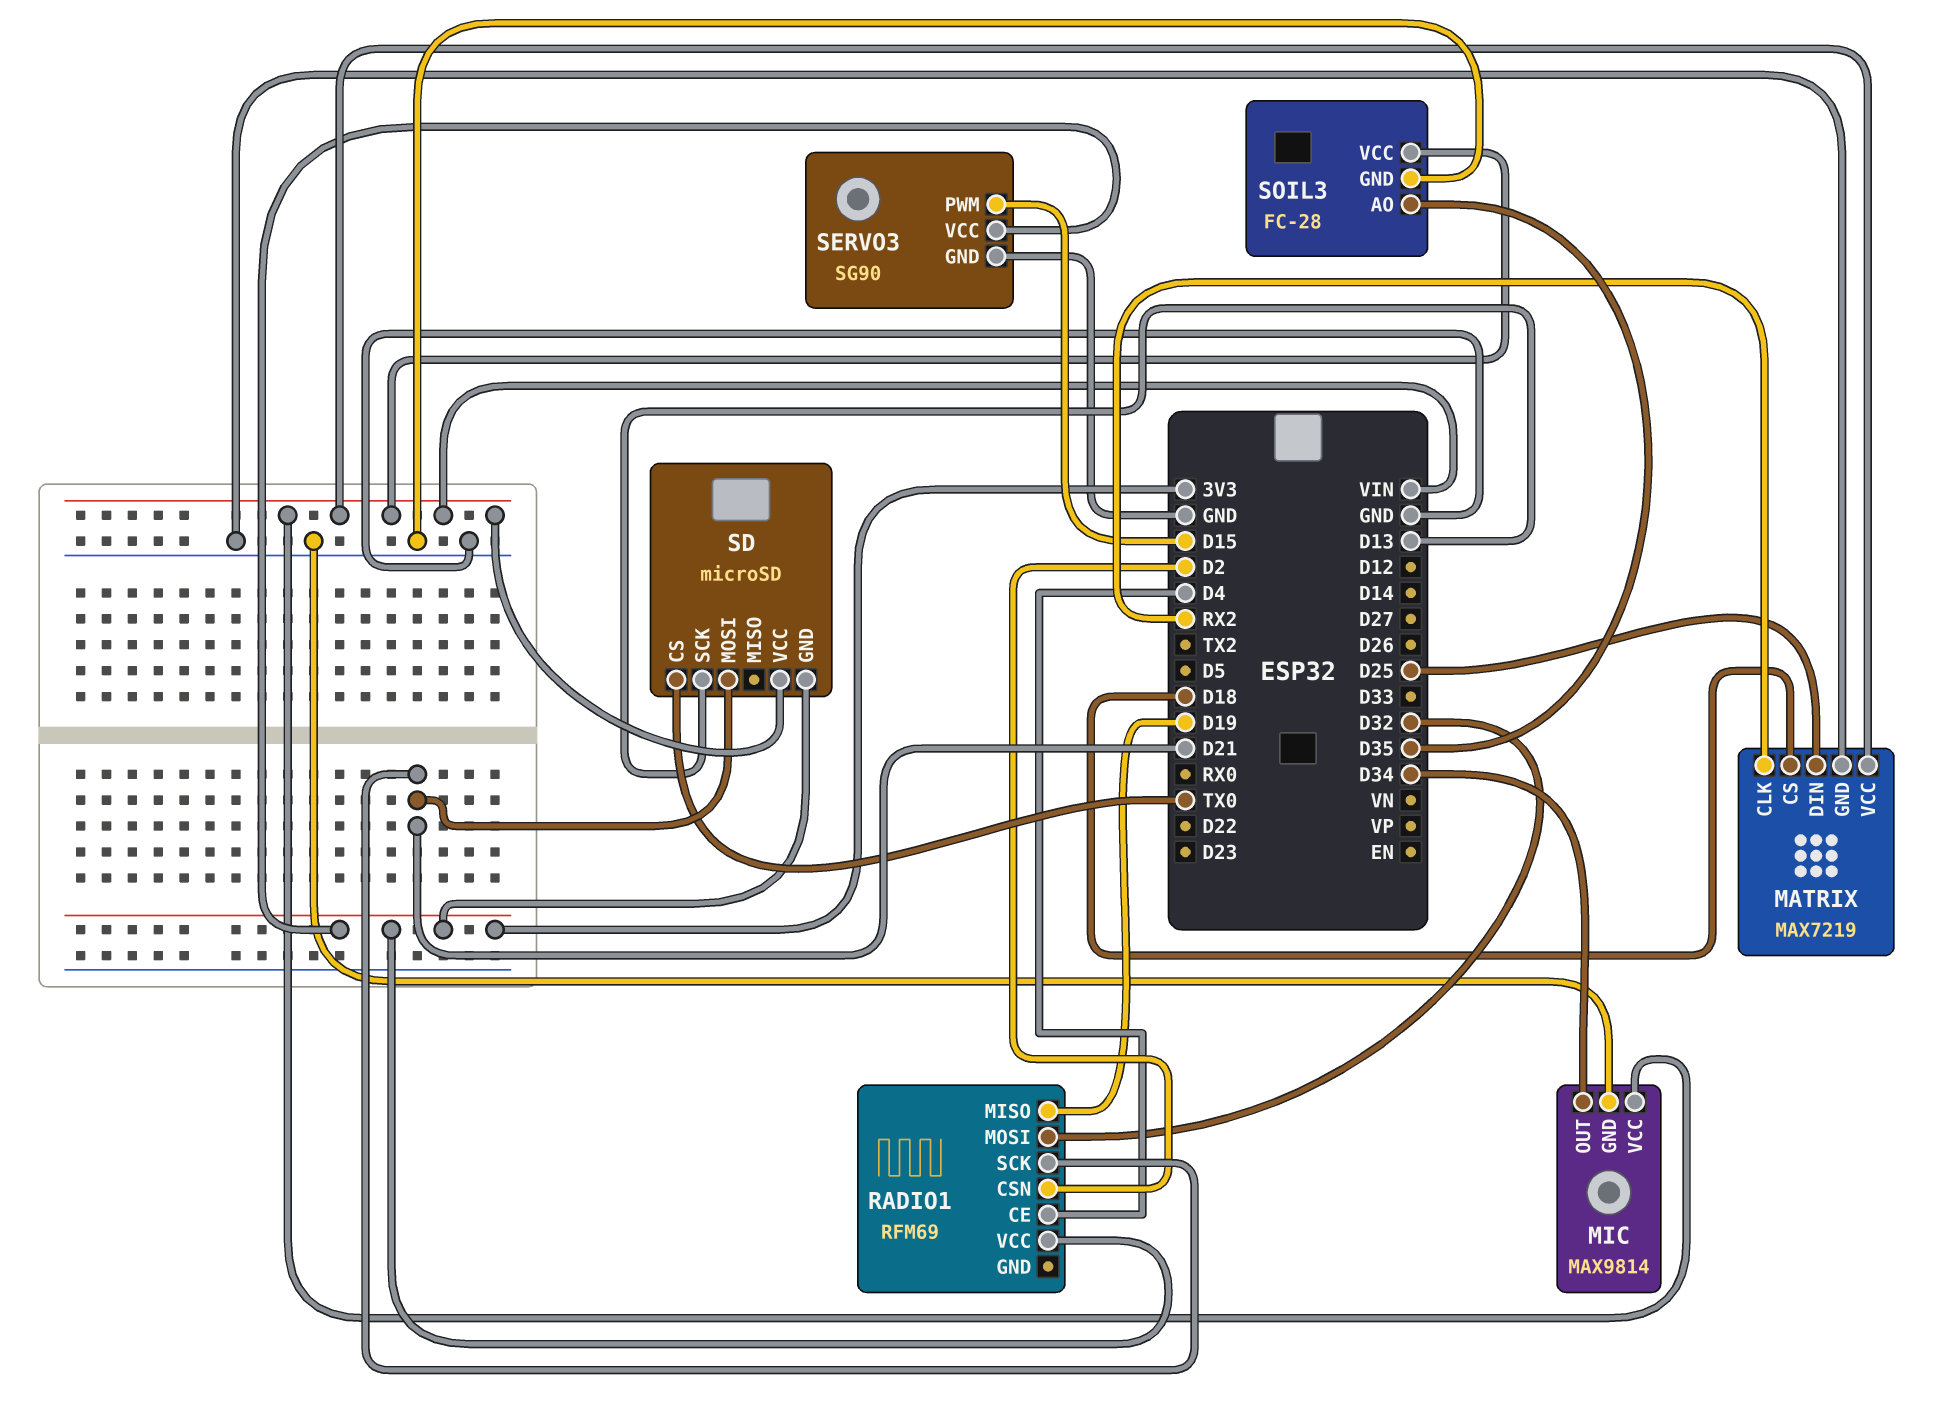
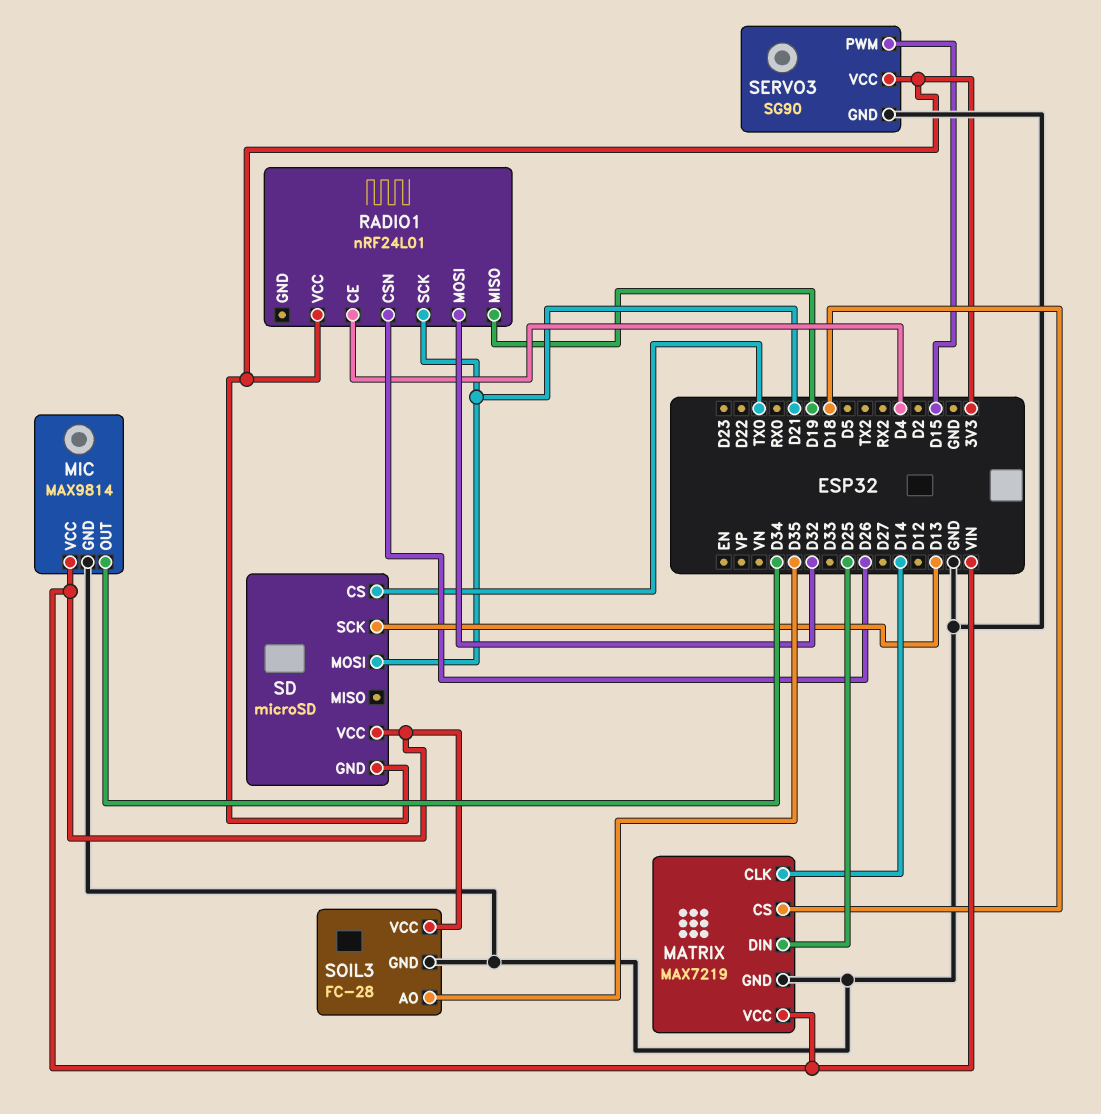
MATRIX pin CLK: RX2 -> D14
RADIO1: RFM69 -> nRF24L01
RADIO1 pin CSN: D2 -> D26

